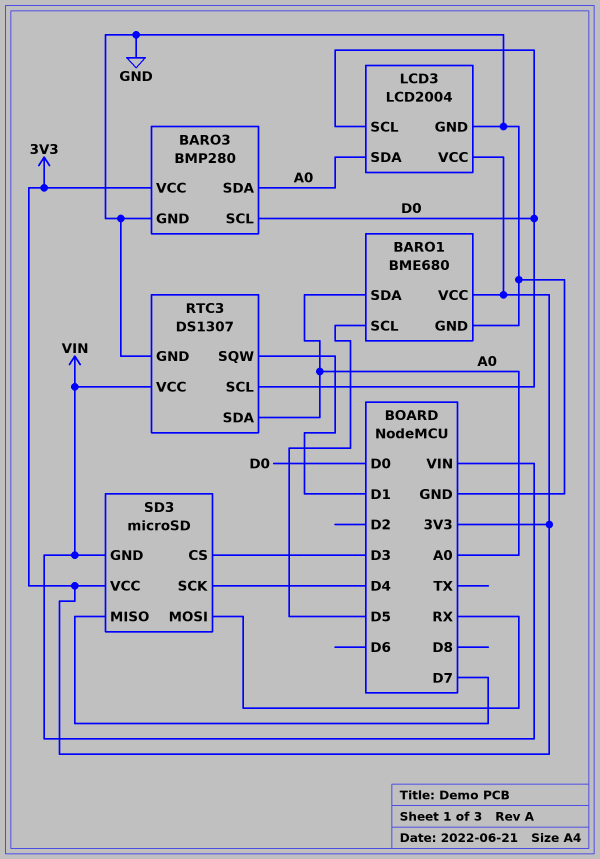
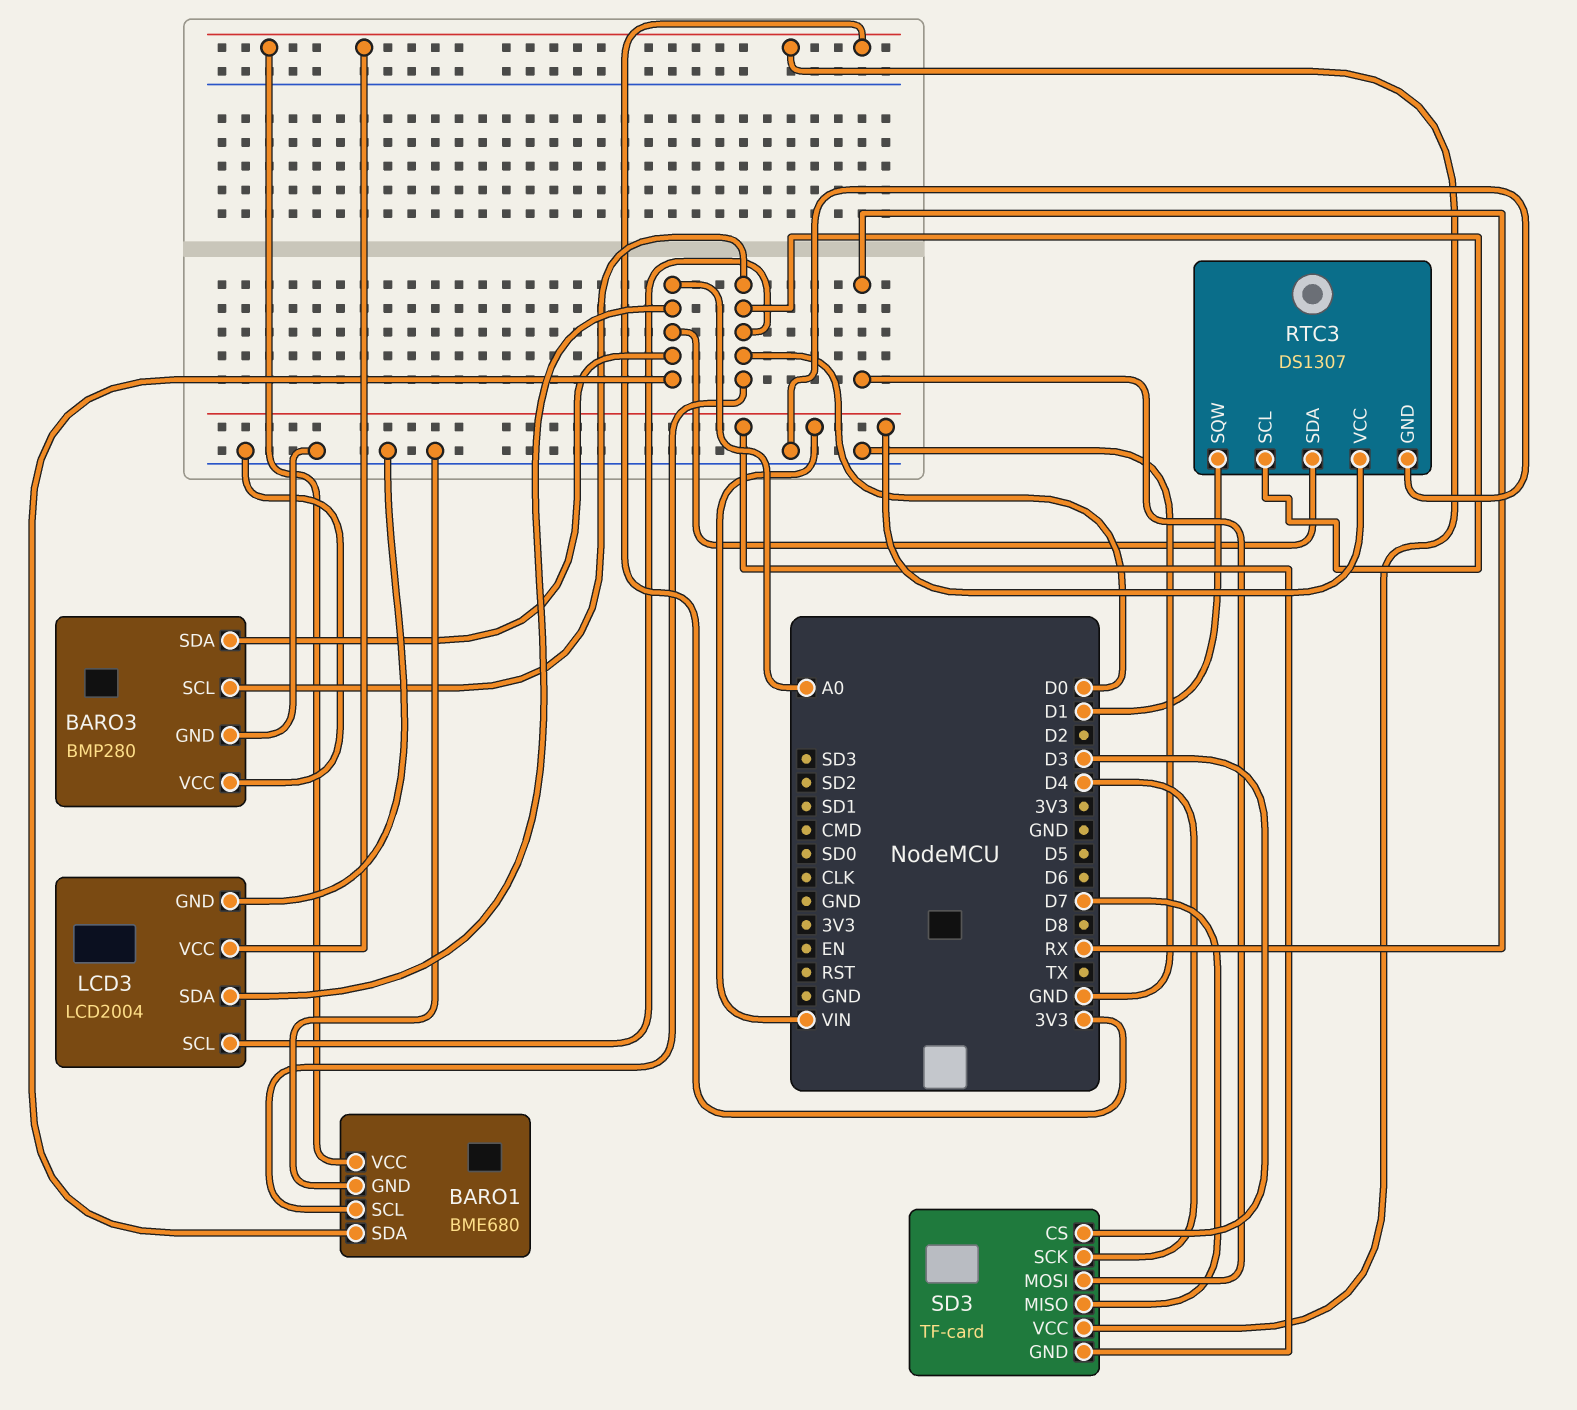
BARO1 pin SCL: D5 -> D0
BARO3 pin VCC: 3V3 -> GND
SD3: microSD -> TF-card

